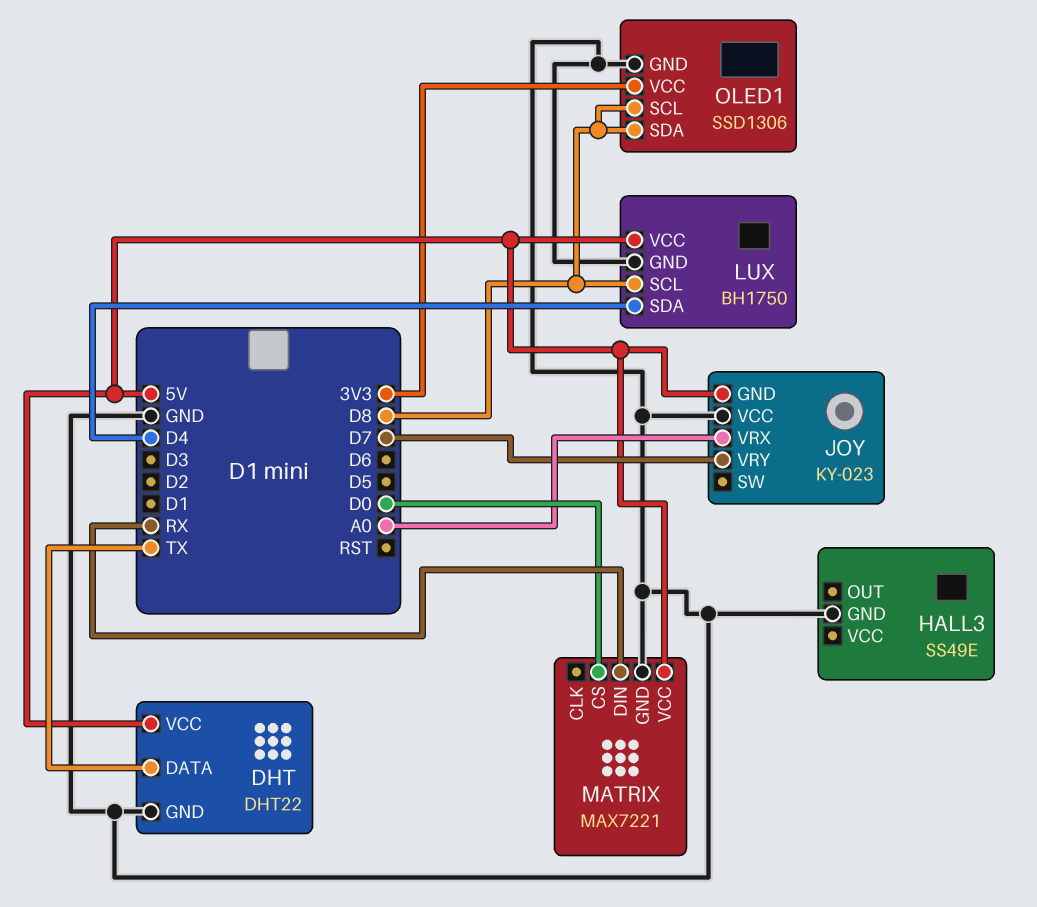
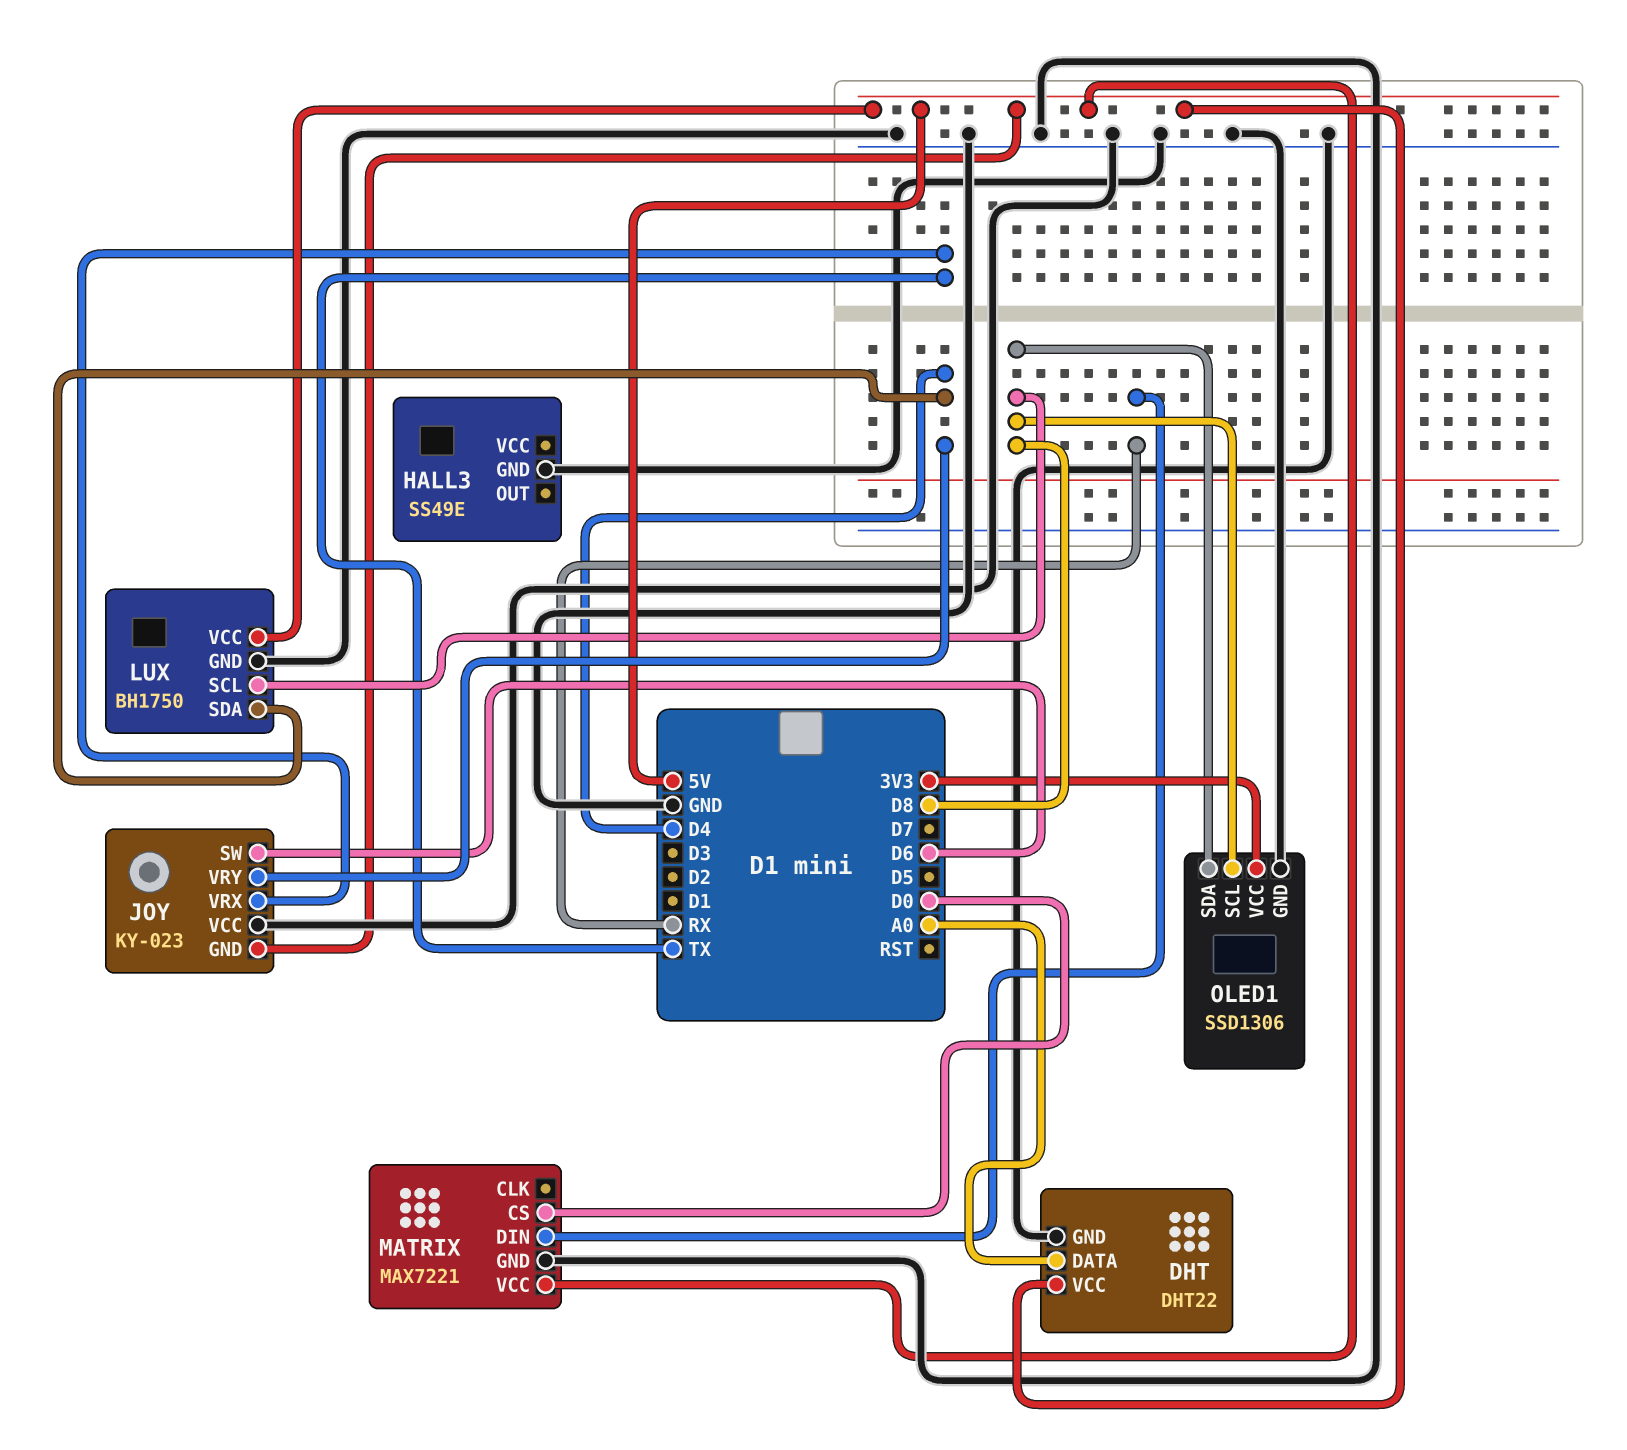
DHT pin DATA: TX -> A0
JOY pin SW: none -> D6
JOY pin VRX: A0 -> TX
JOY pin VRY: D7 -> D4

